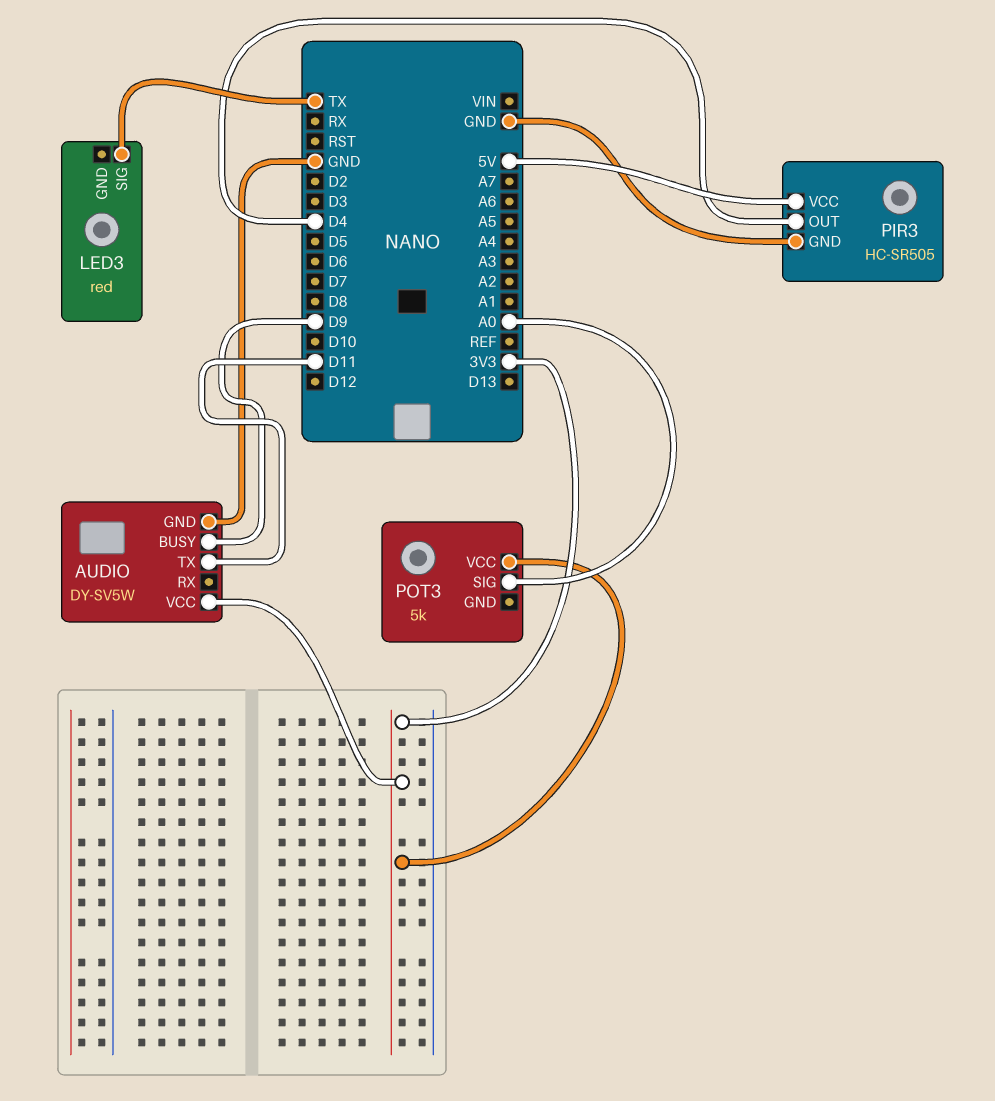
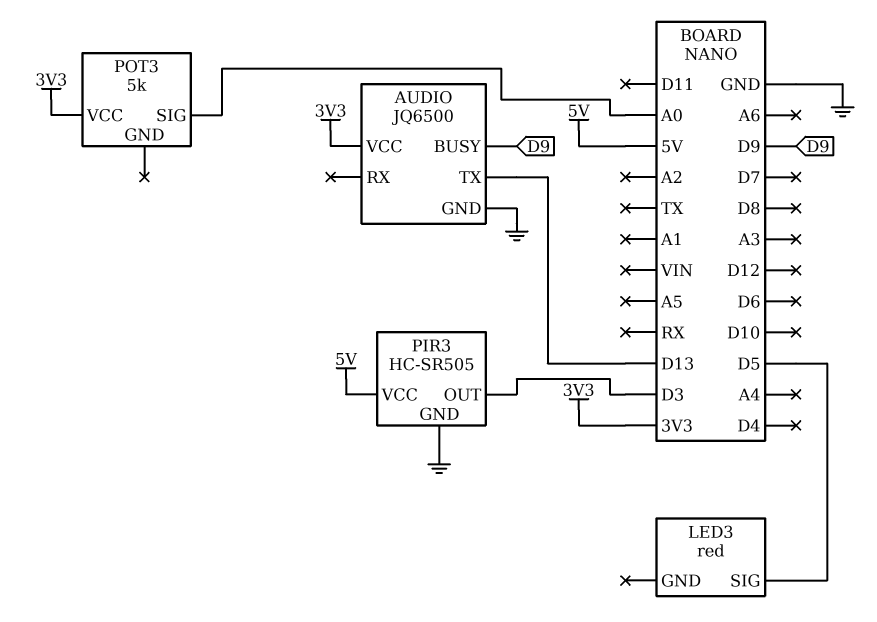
AUDIO: DY-SV5W -> JQ6500
AUDIO pin TX: D11 -> D13
LED3 pin SIG: TX -> D5
PIR3 pin OUT: D4 -> D3

